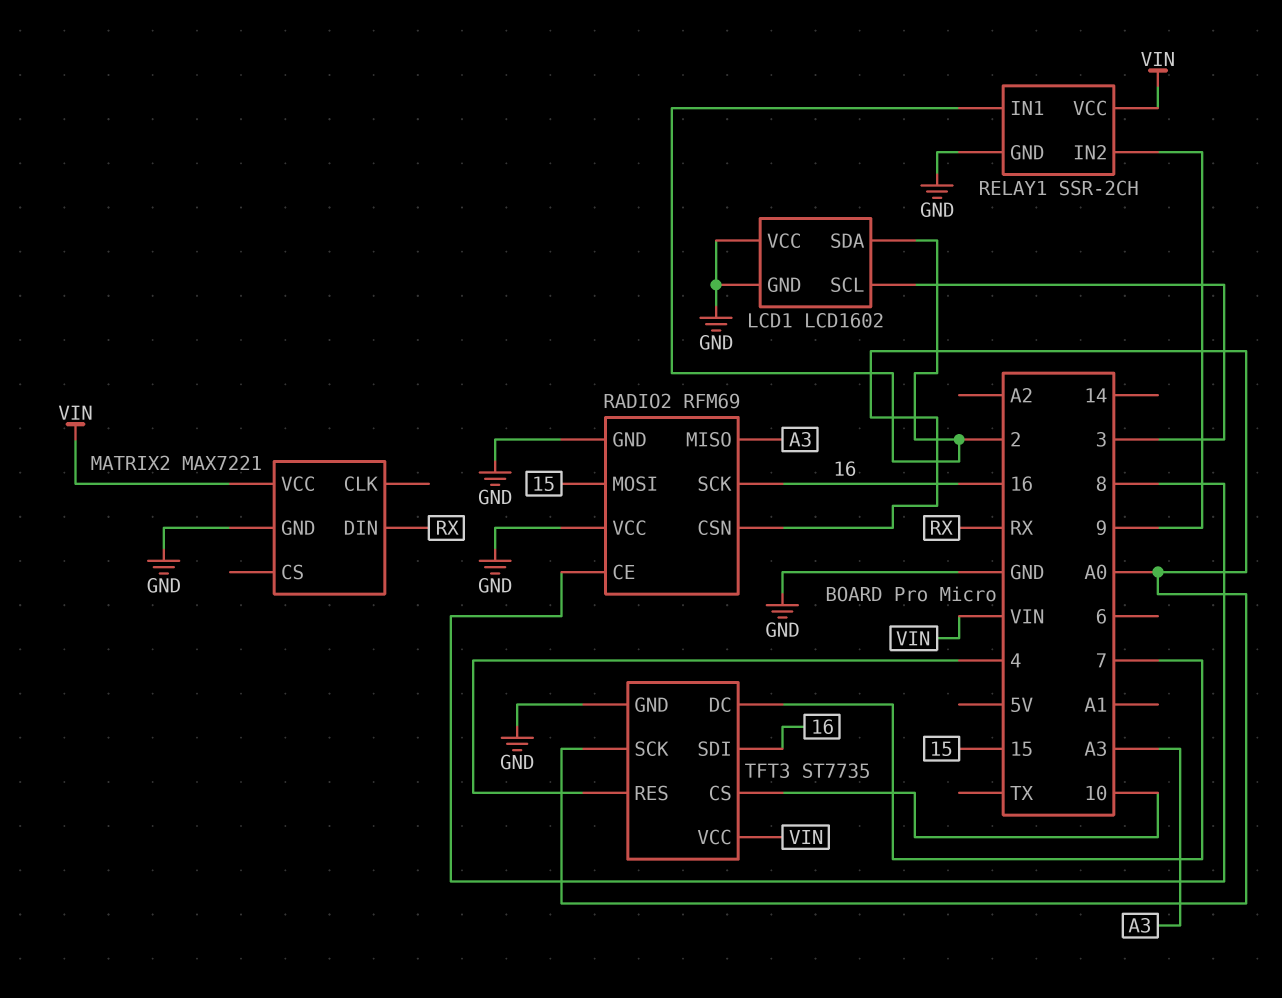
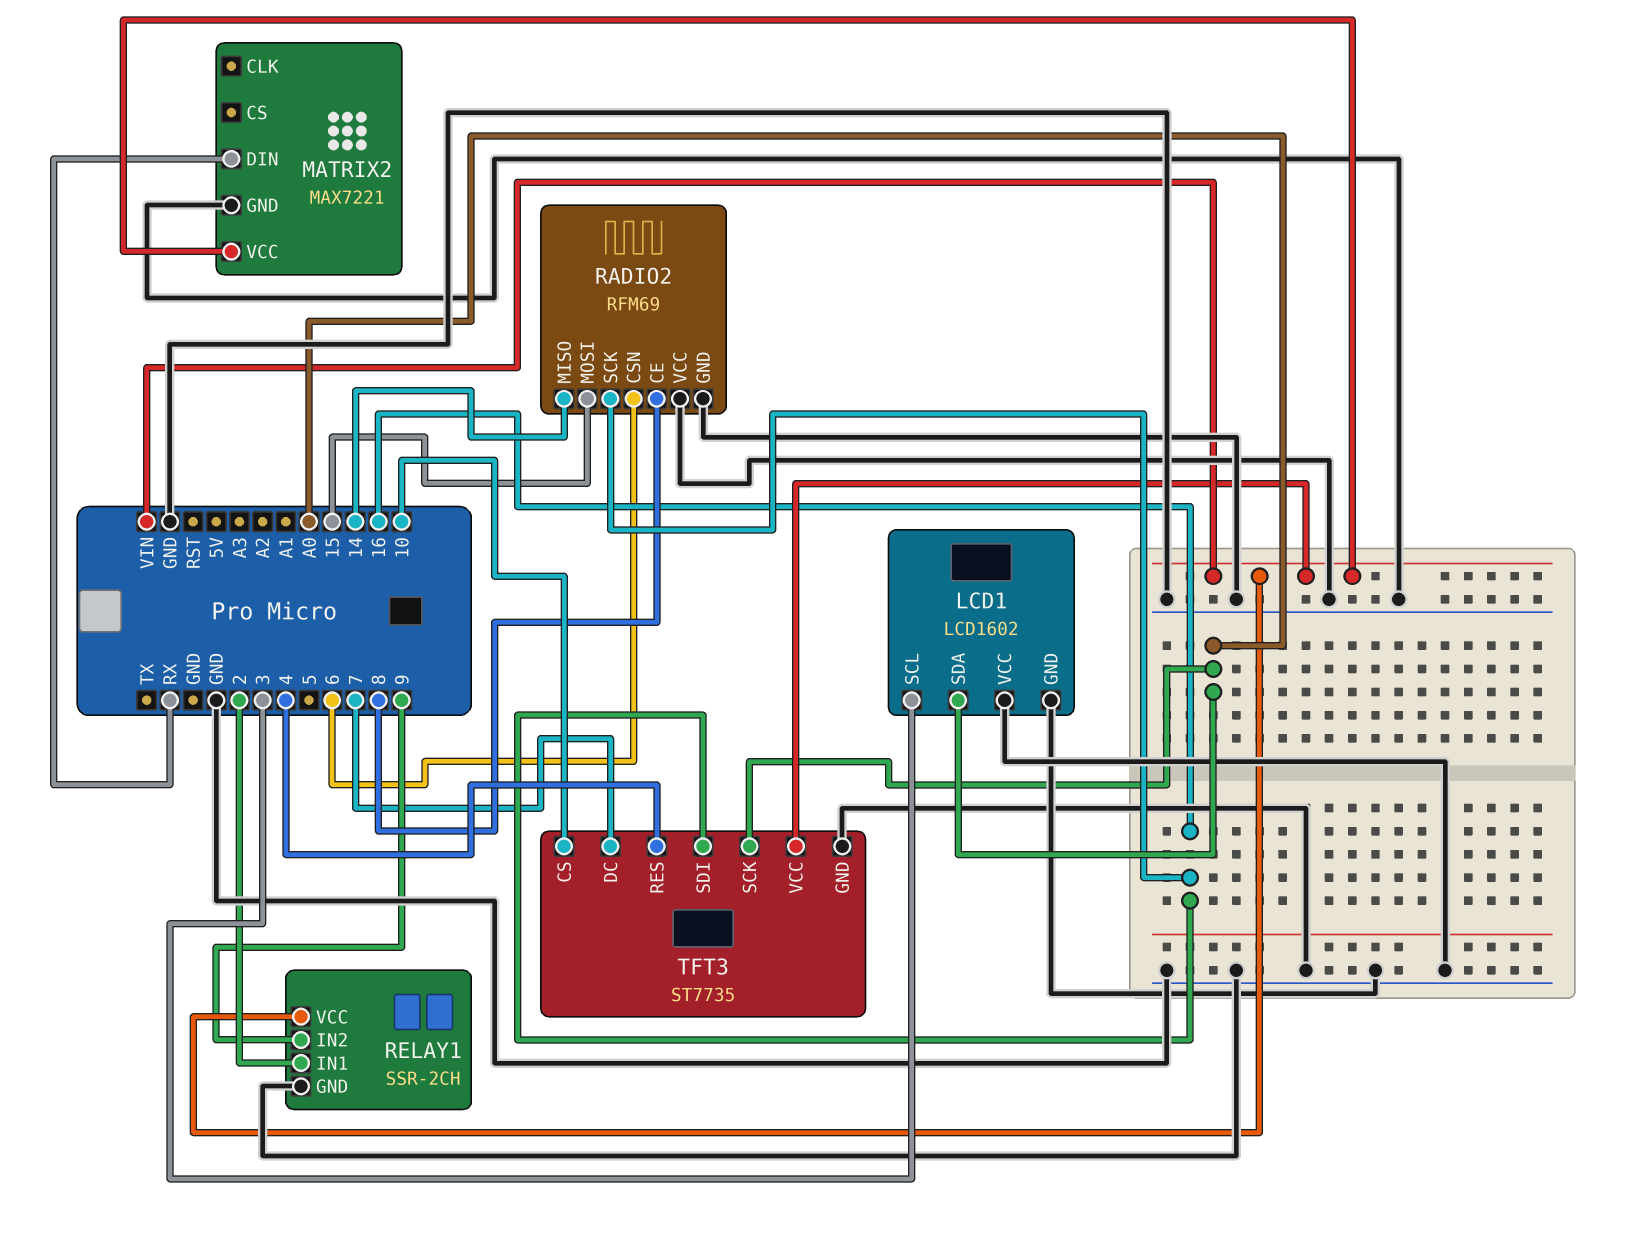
LCD1 pin SDA: 2 -> A0
RADIO2 pin CSN: A0 -> 6
RADIO2 pin MISO: A3 -> 14

